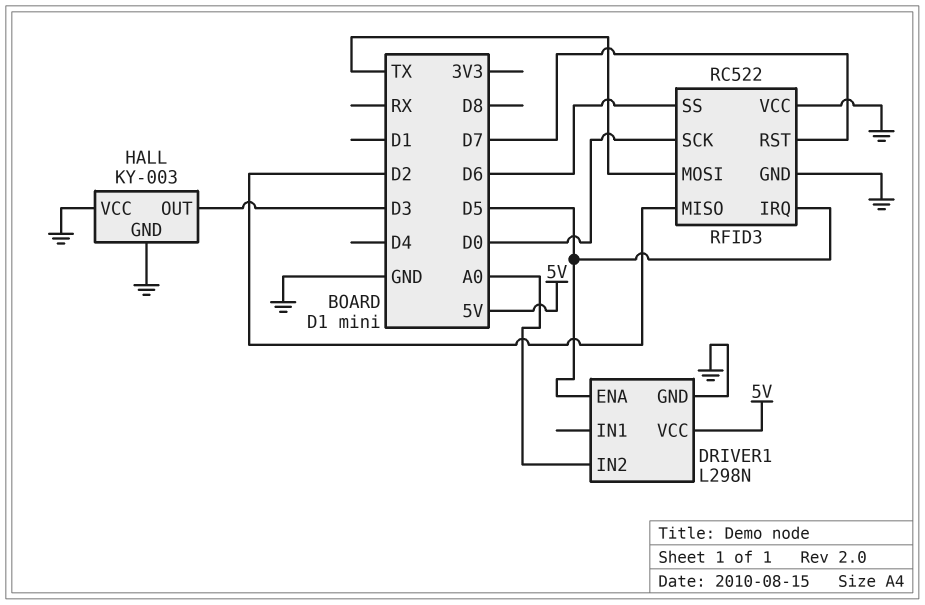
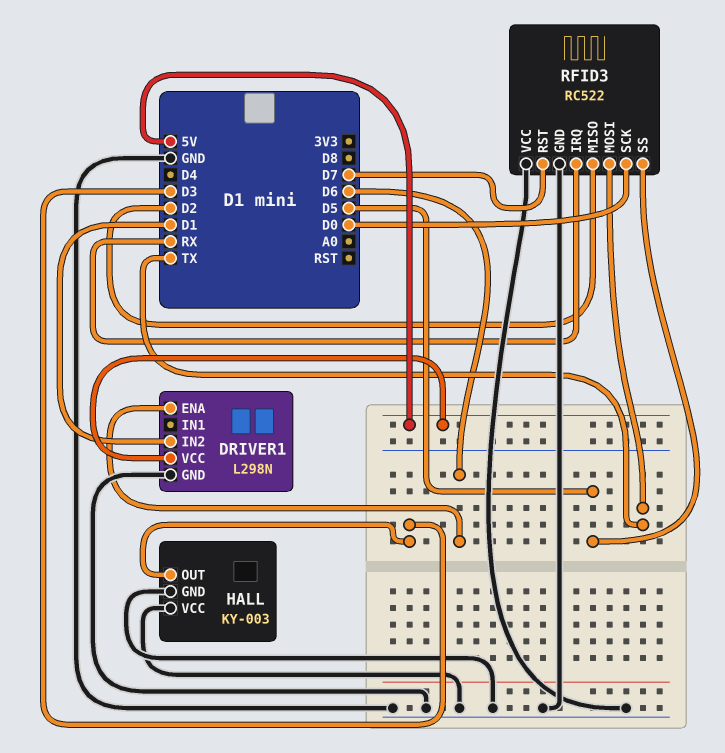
DRIVER1 pin ENA: D5 -> D6
DRIVER1 pin IN2: A0 -> D1
RFID3 pin IRQ: D5 -> RX
RFID3 pin SS: D6 -> D5

